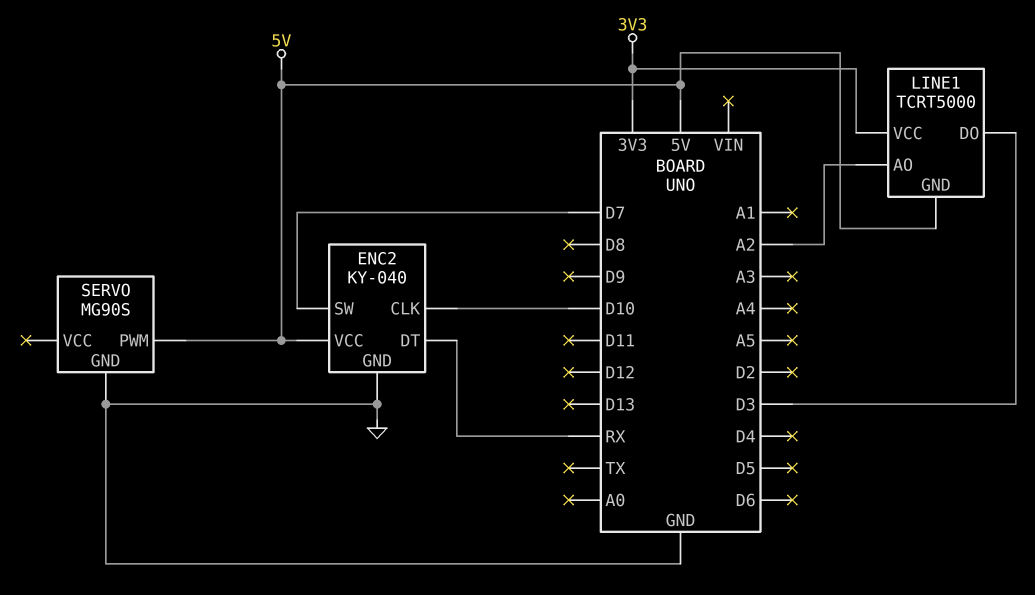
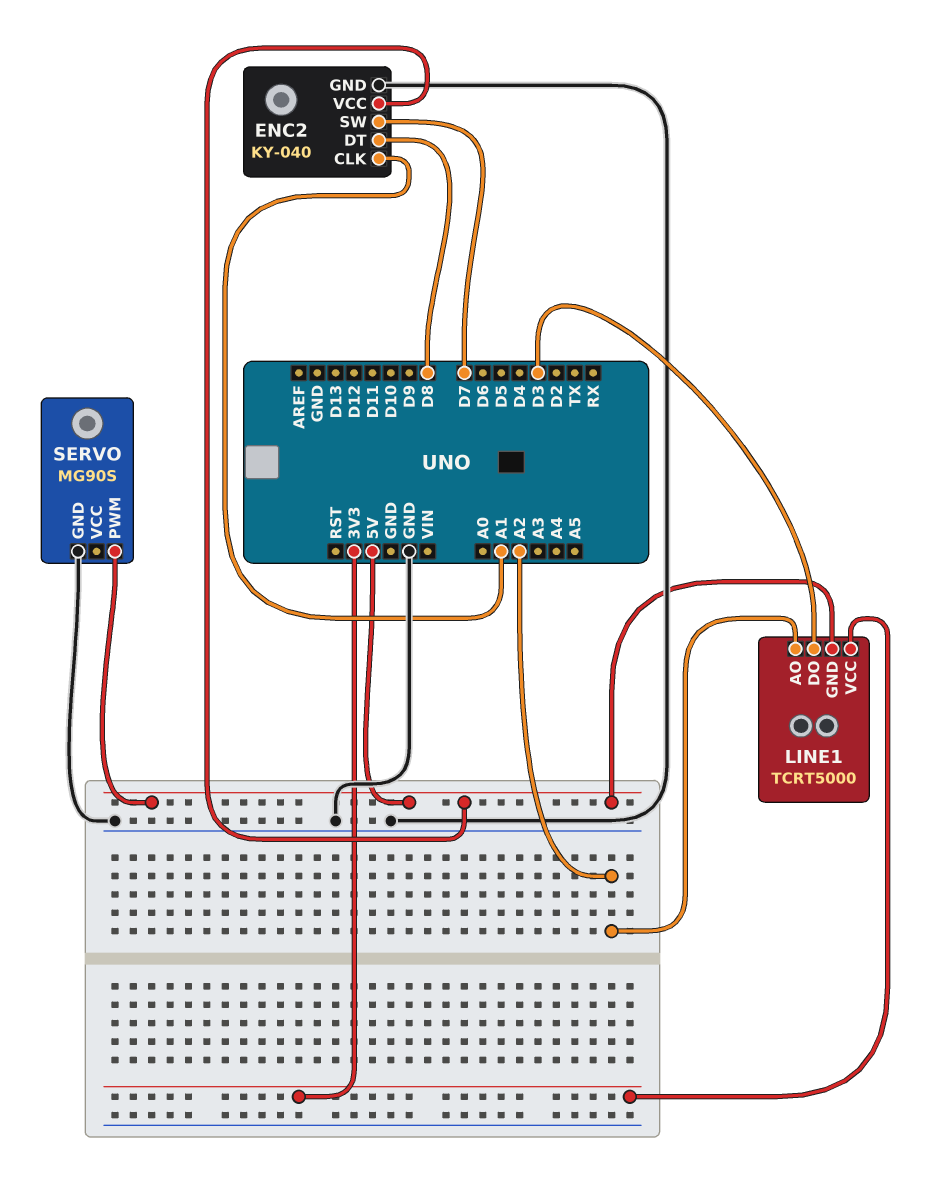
ENC2 pin CLK: D10 -> A1
ENC2 pin DT: RX -> D8

